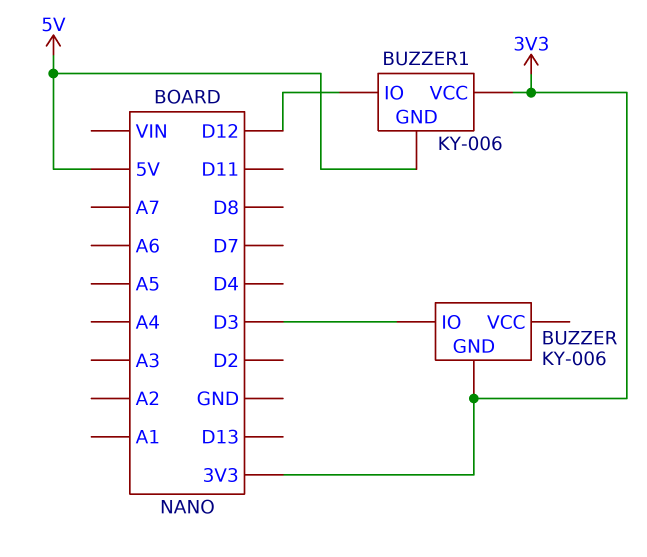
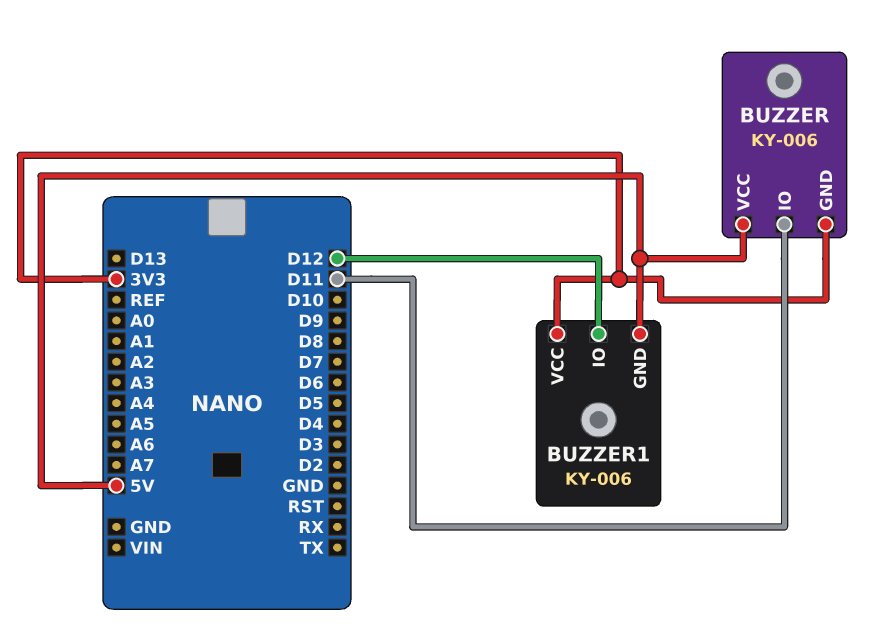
BUZZER pin IO: D3 -> D11
BUZZER pin VCC: none -> 5V

